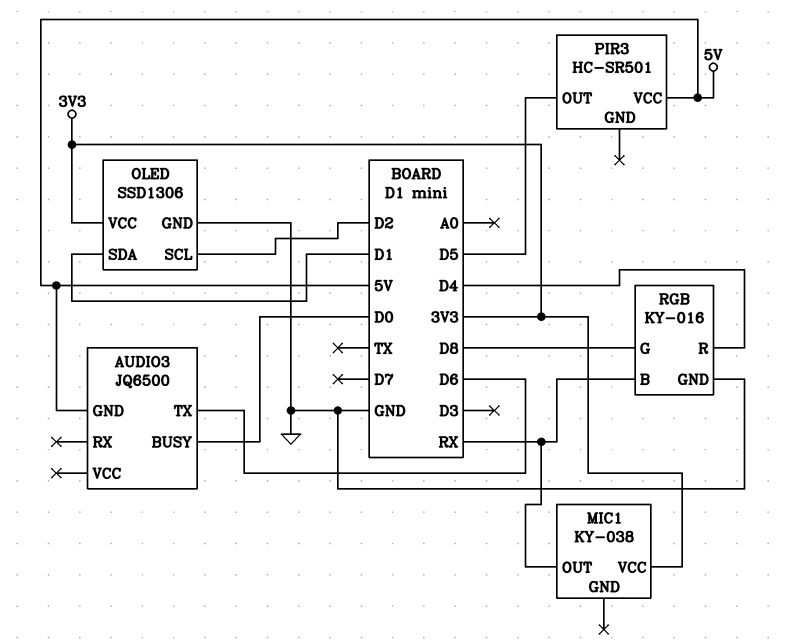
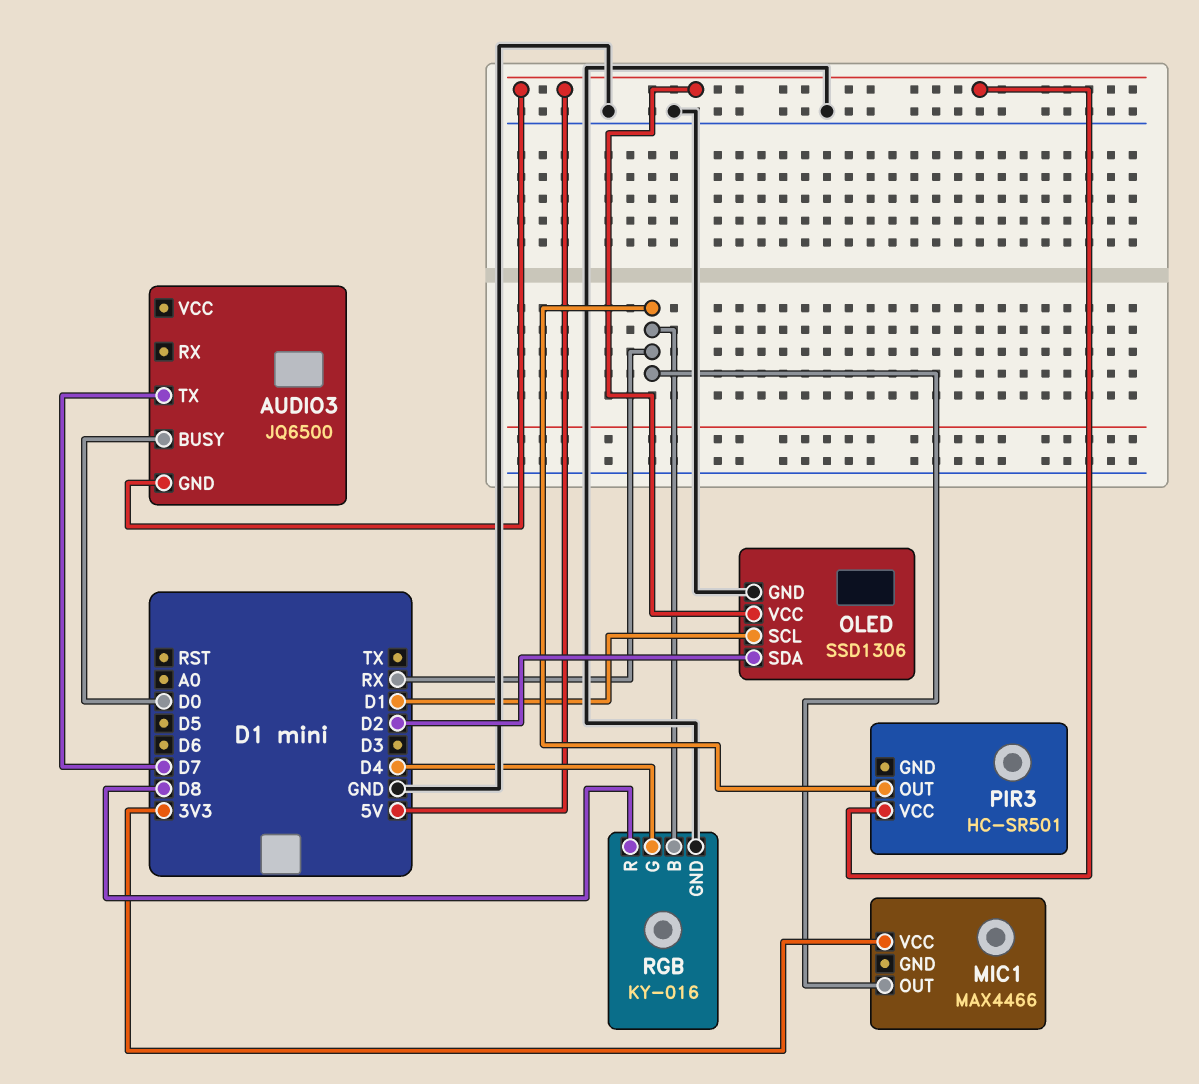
AUDIO3 pin TX: D6 -> D7
MIC1: KY-038 -> MAX4466
OLED pin SCL: D2 -> D1
OLED pin SDA: D1 -> D2
OLED pin VCC: 3V3 -> 5V
PIR3 pin OUT: D5 -> RX
RGB pin G: D8 -> D4
RGB pin R: D4 -> D8

